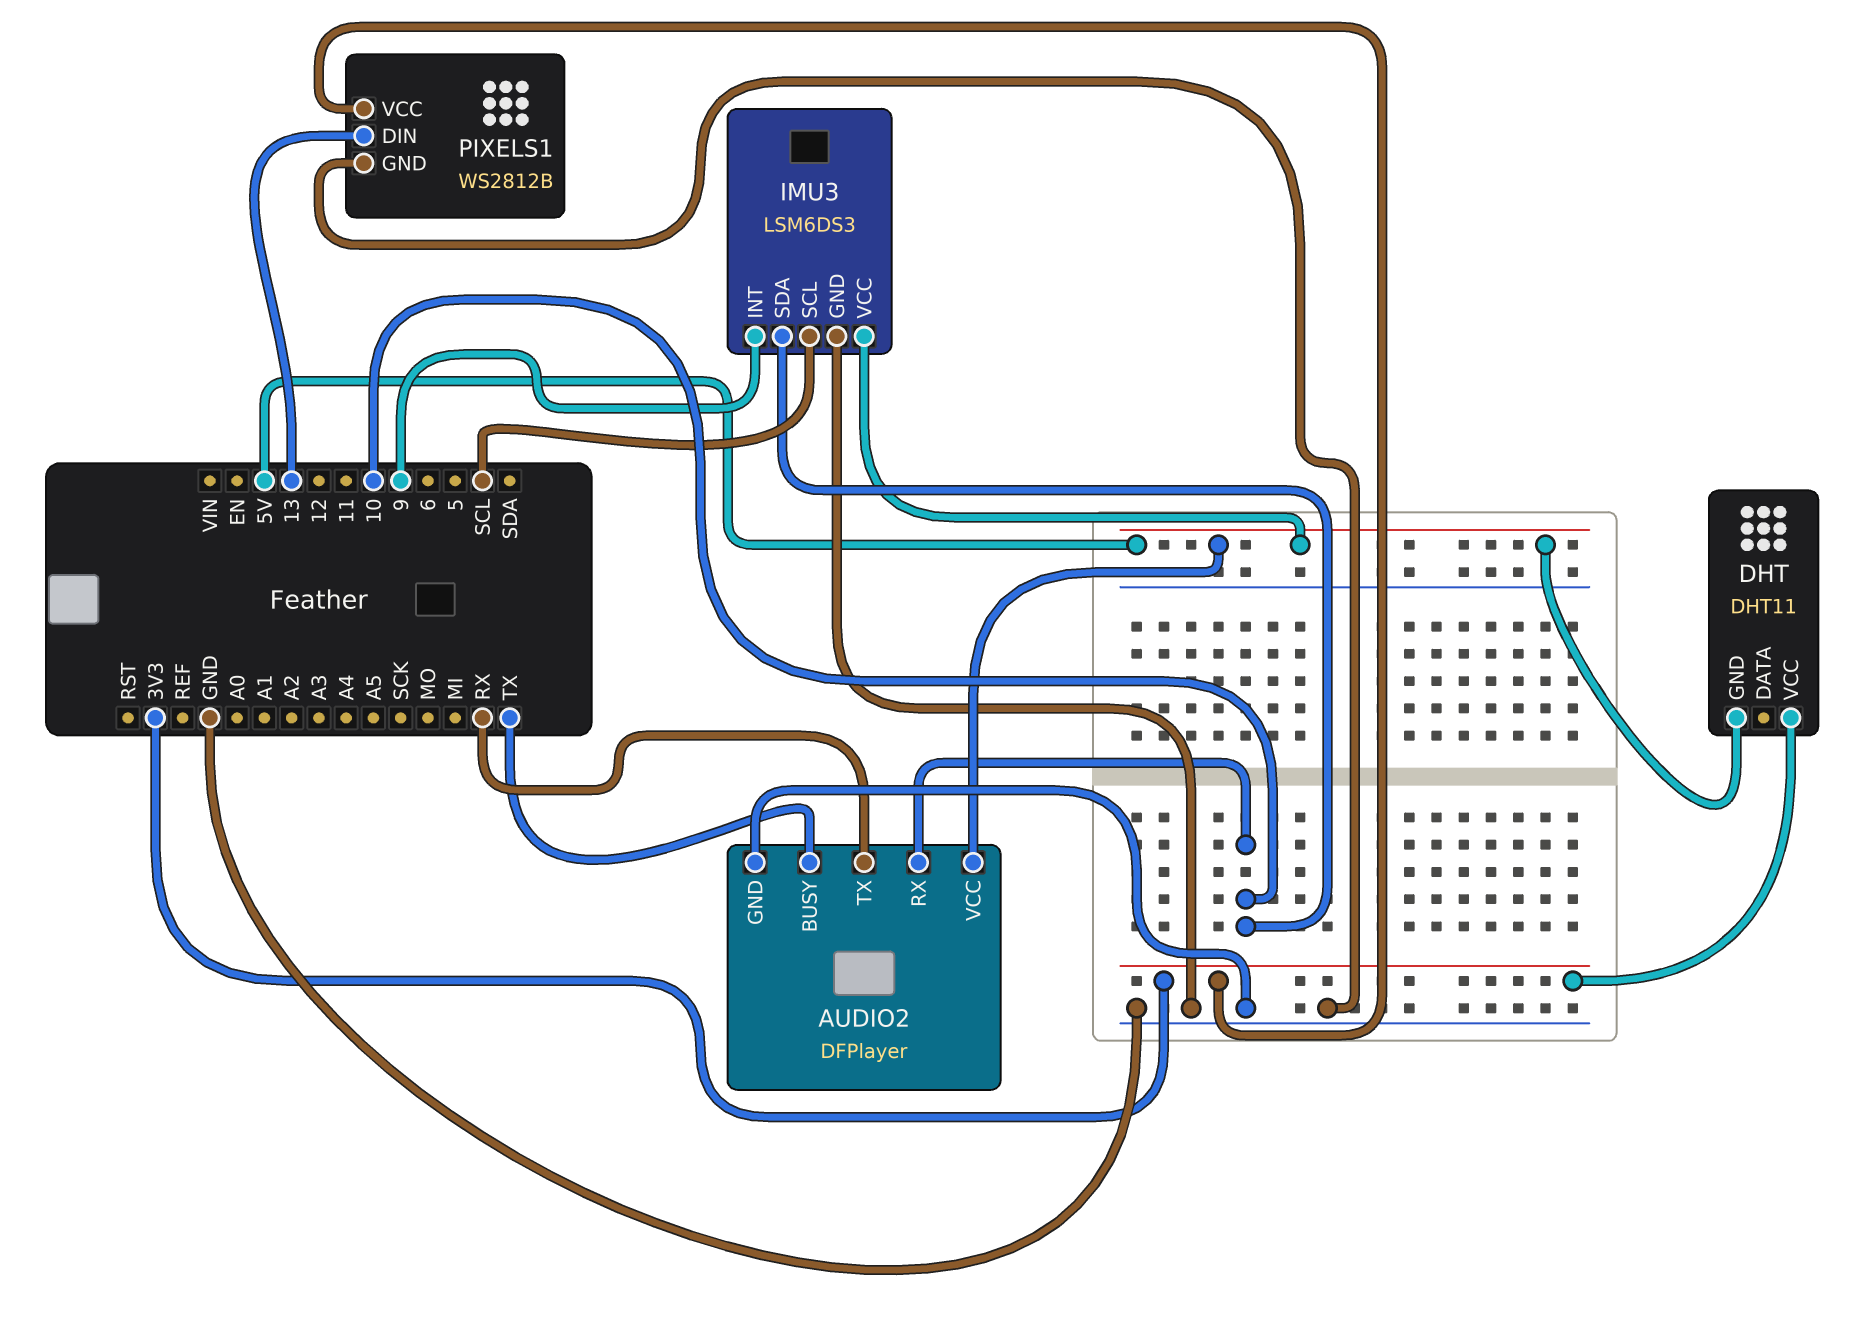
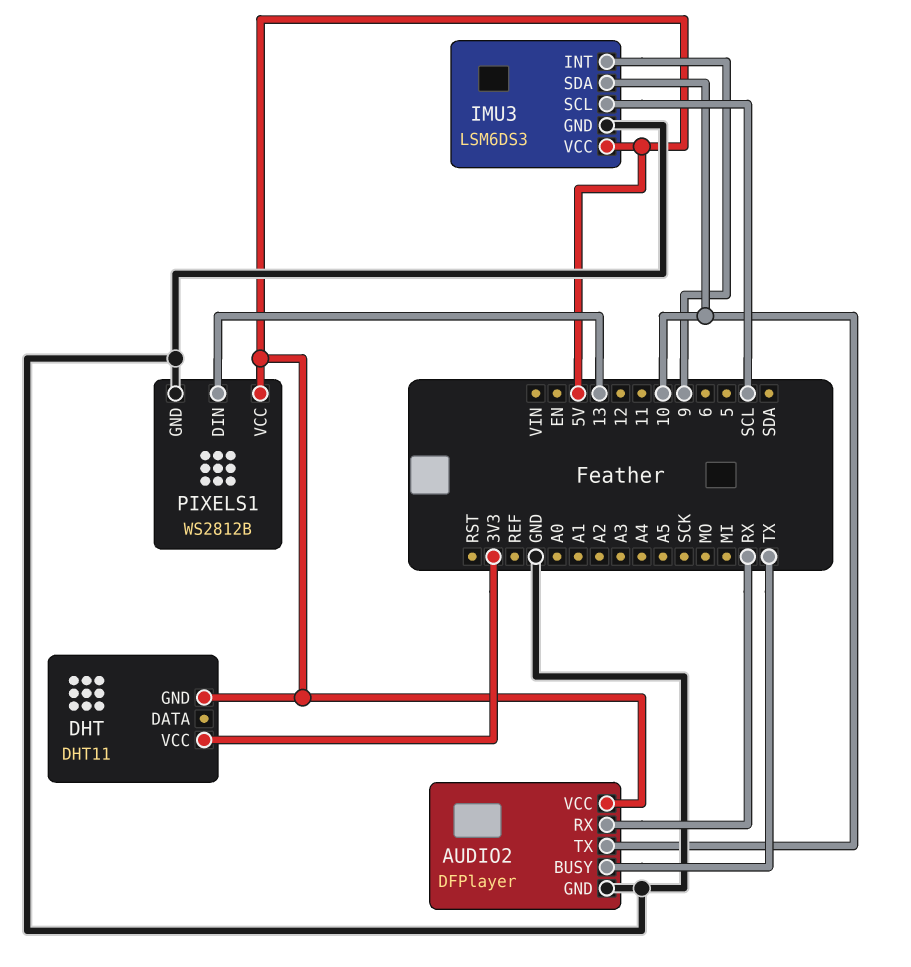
AUDIO2 pin RX: 10 -> RX
AUDIO2 pin TX: RX -> 10
PIXELS1 pin VCC: 3V3 -> 5V

